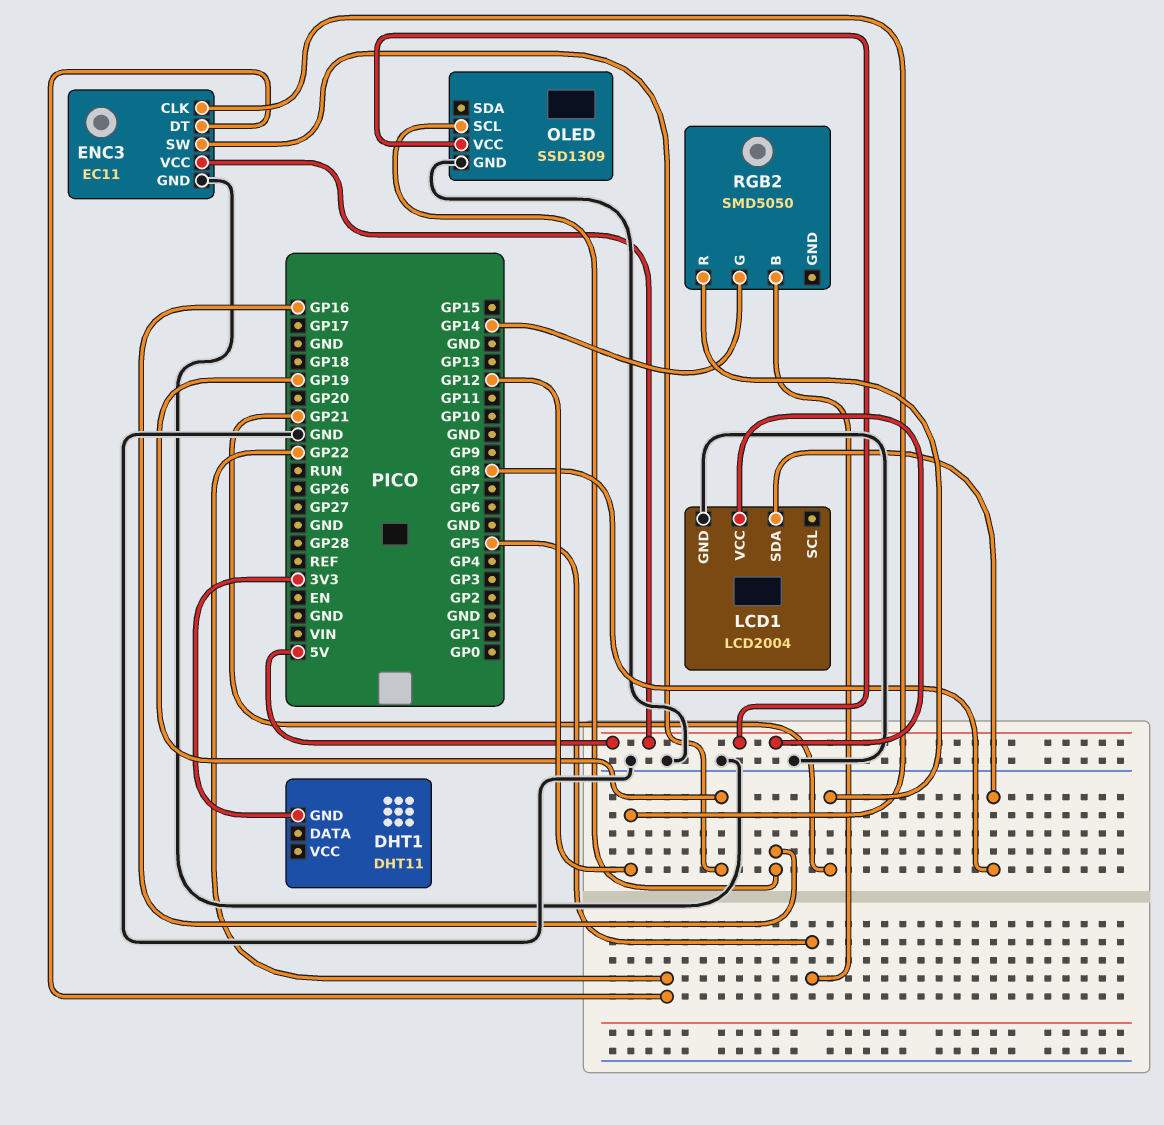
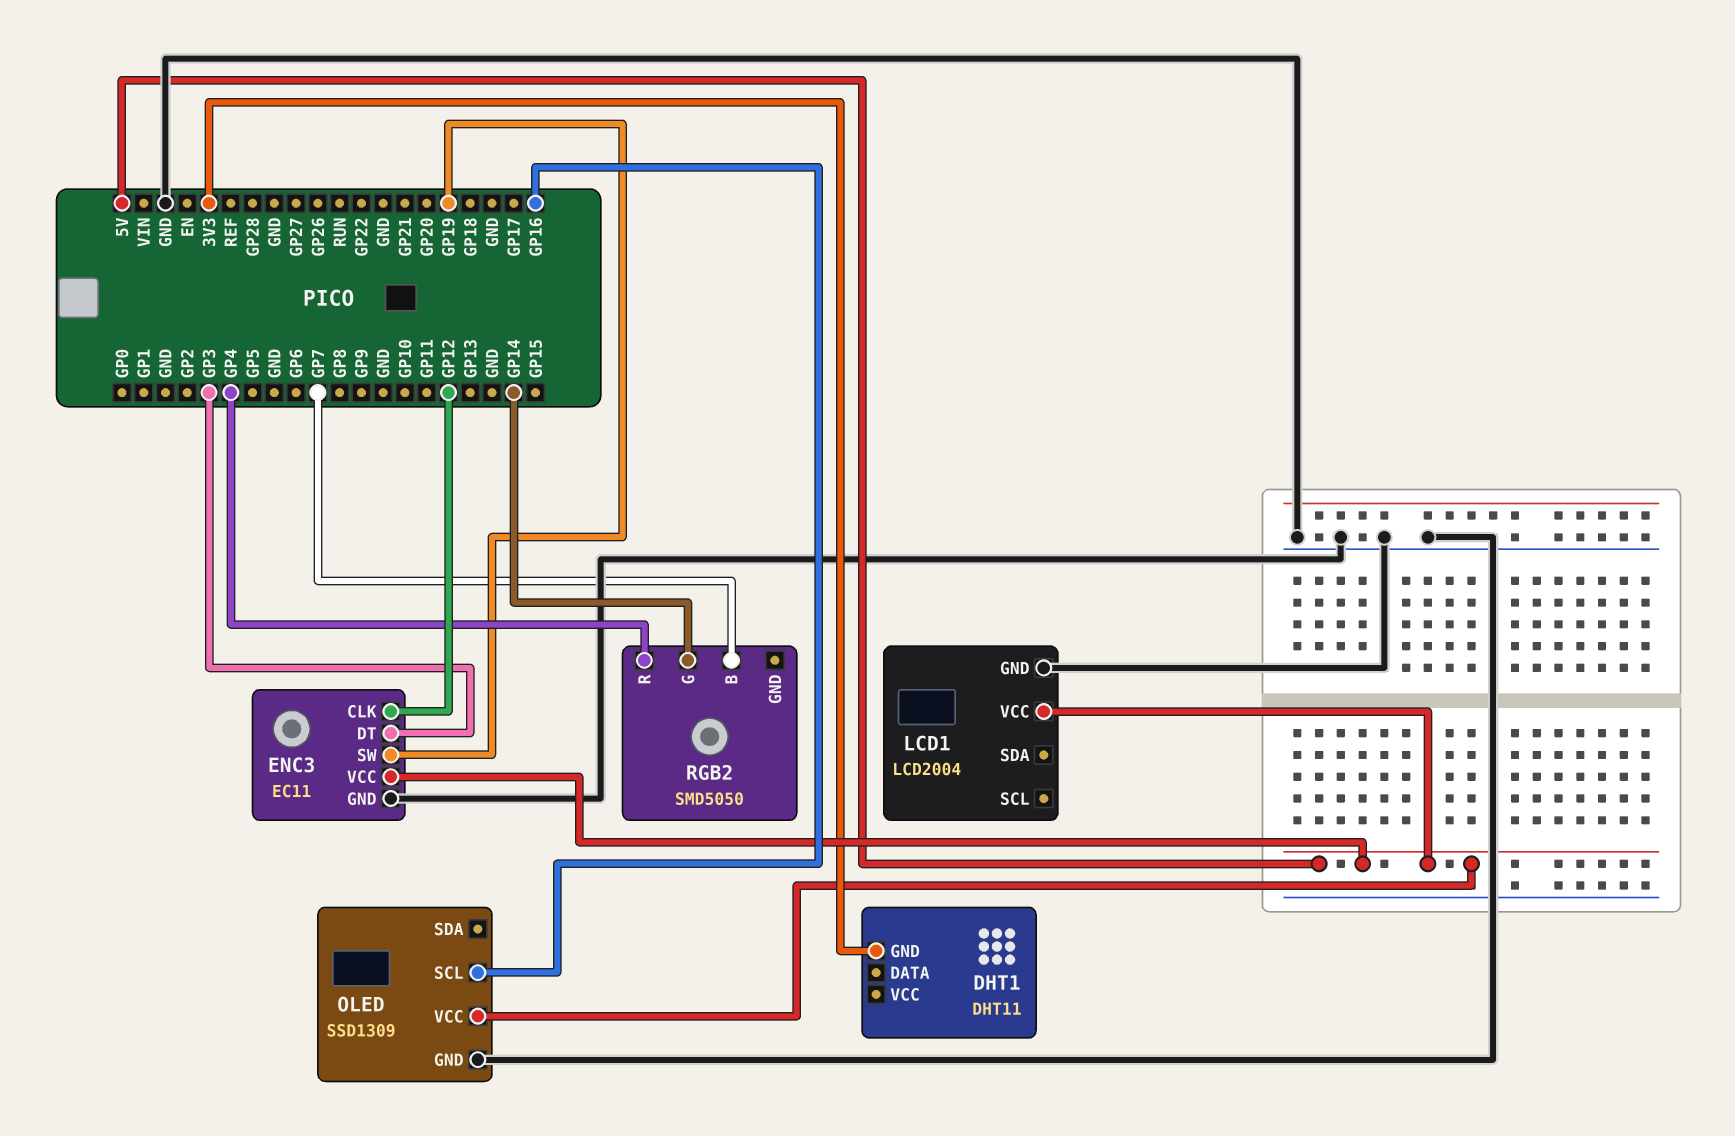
ENC3 pin DT: GP22 -> GP3
LCD1 pin SDA: GP8 -> none
RGB2 pin B: GP5 -> GP7
RGB2 pin R: GP21 -> GP4

